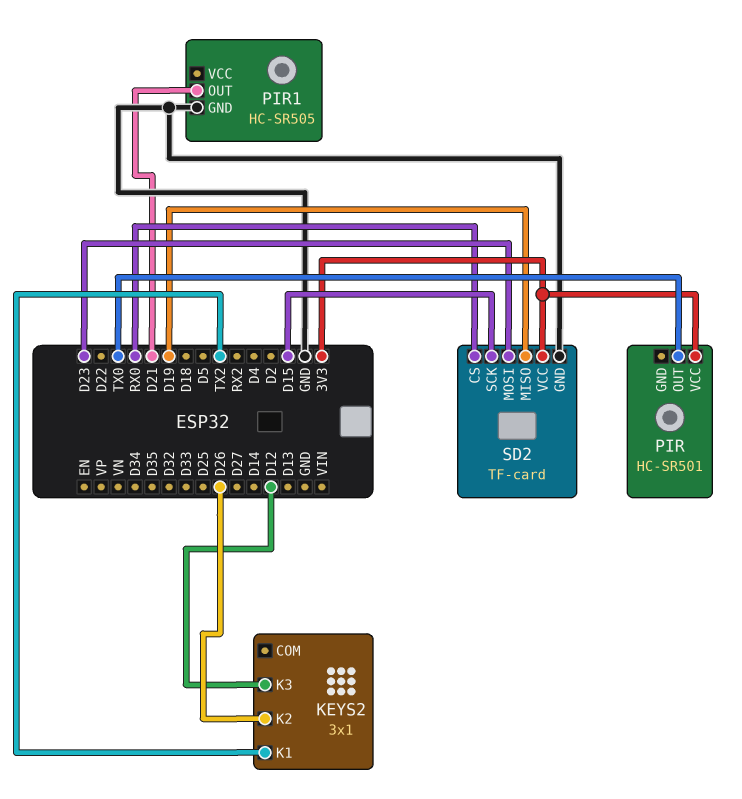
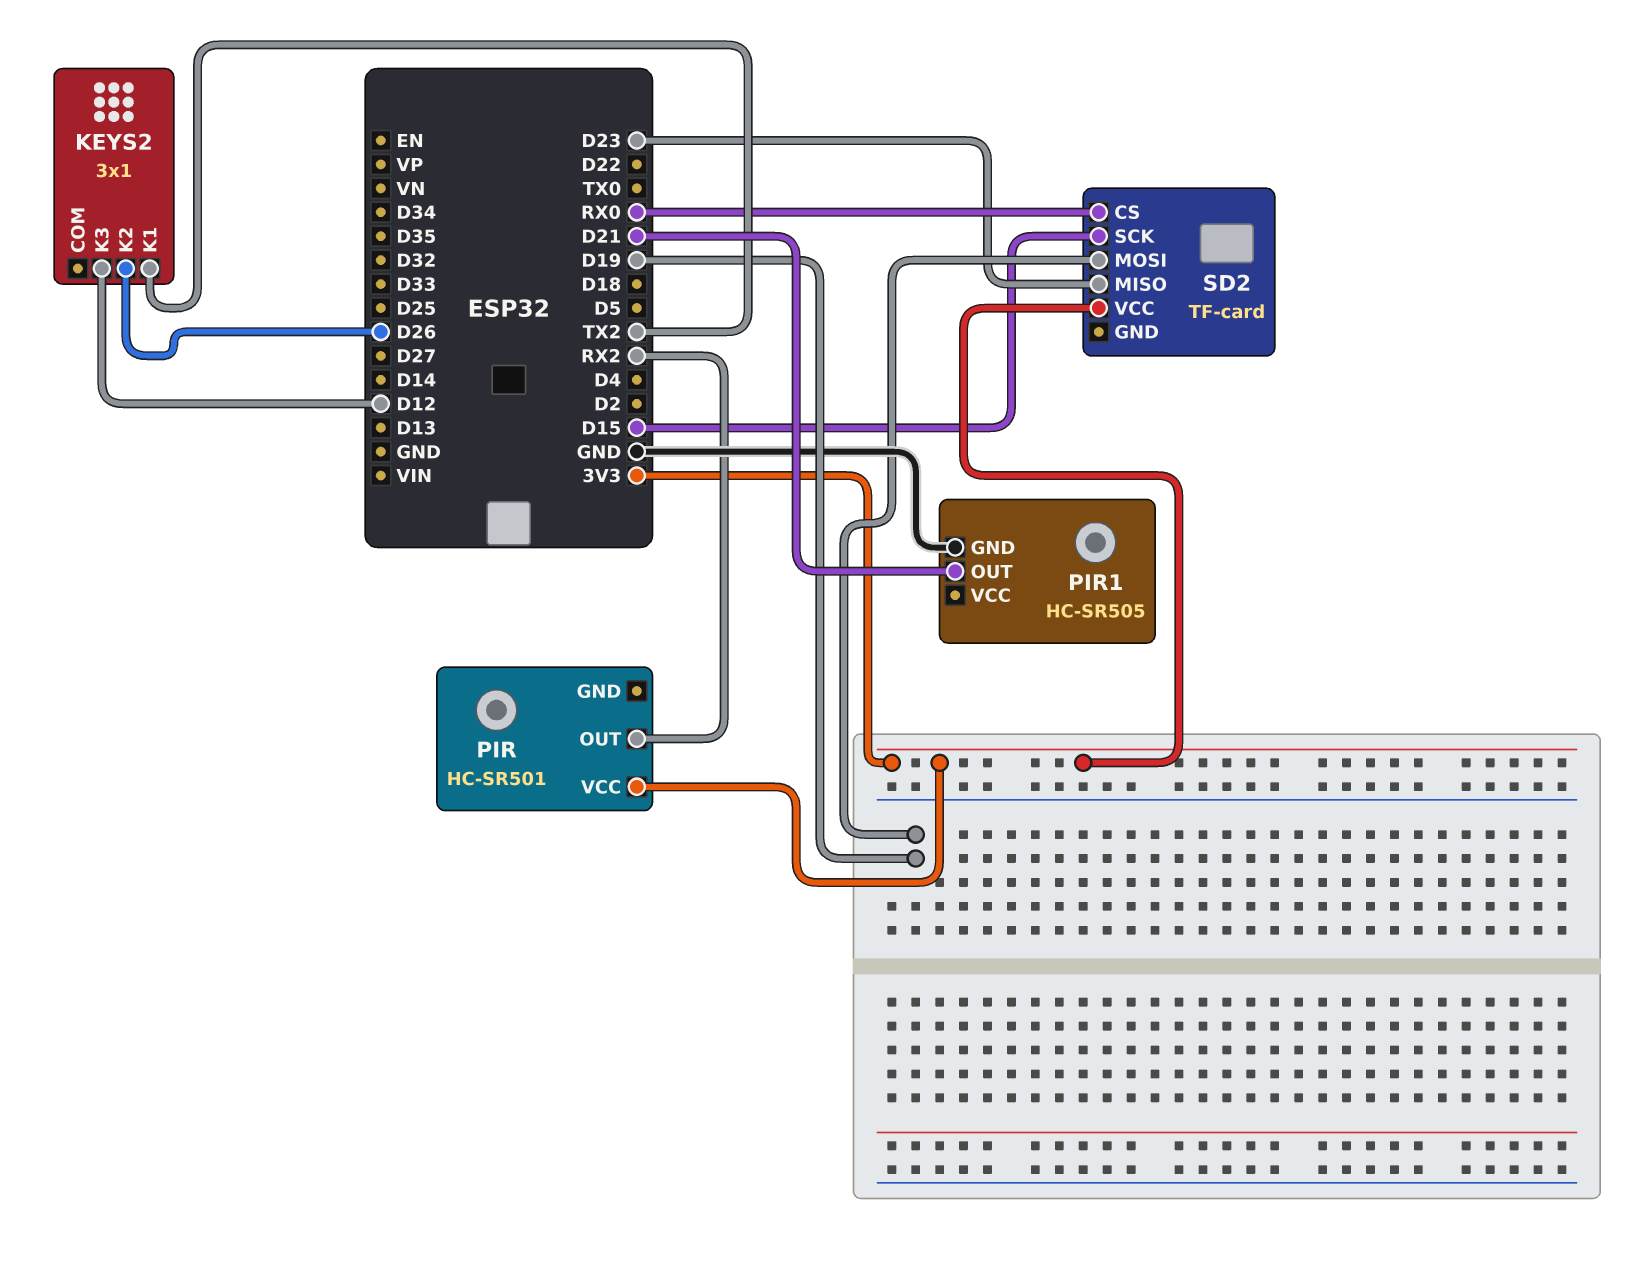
PIR pin OUT: TX0 -> RX2
SD2 pin GND: GND -> none
SD2 pin MISO: D19 -> D23
SD2 pin MOSI: D23 -> D19

